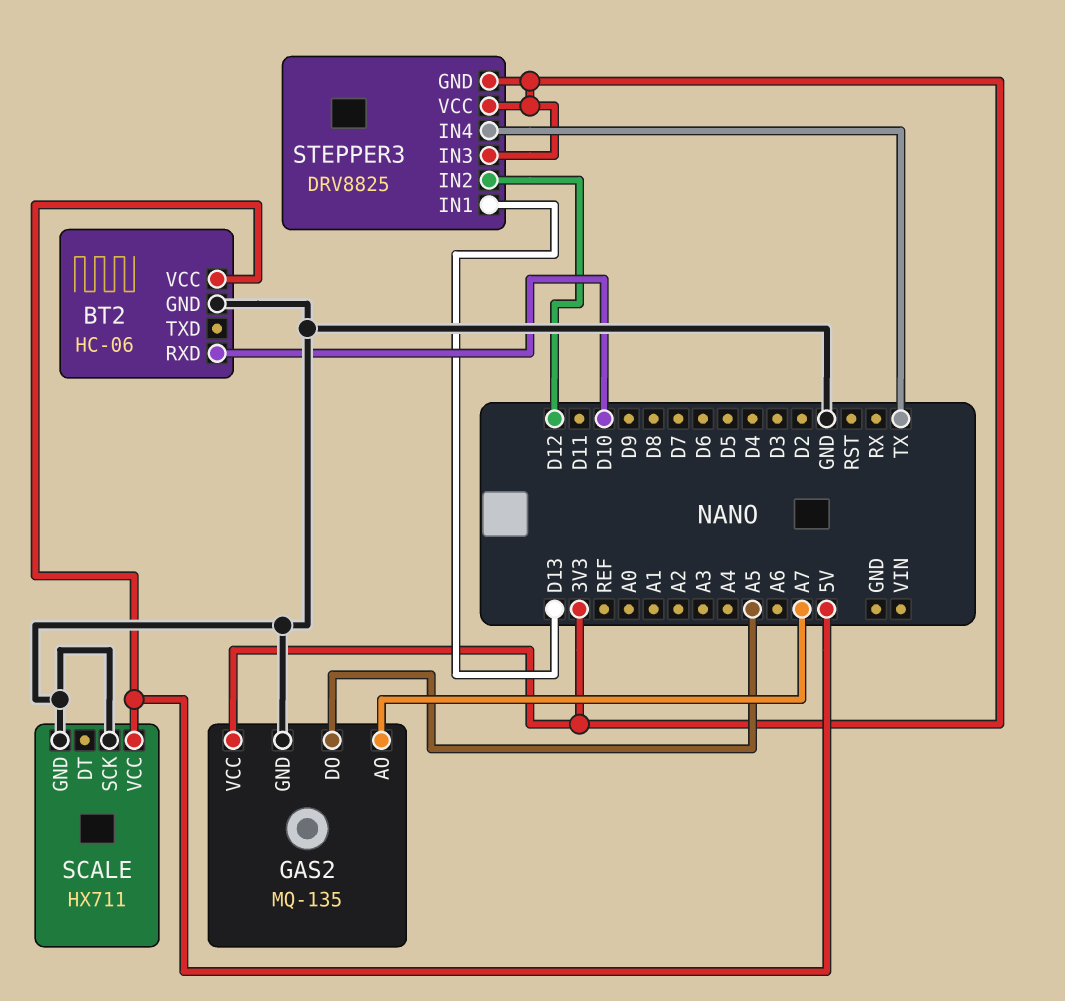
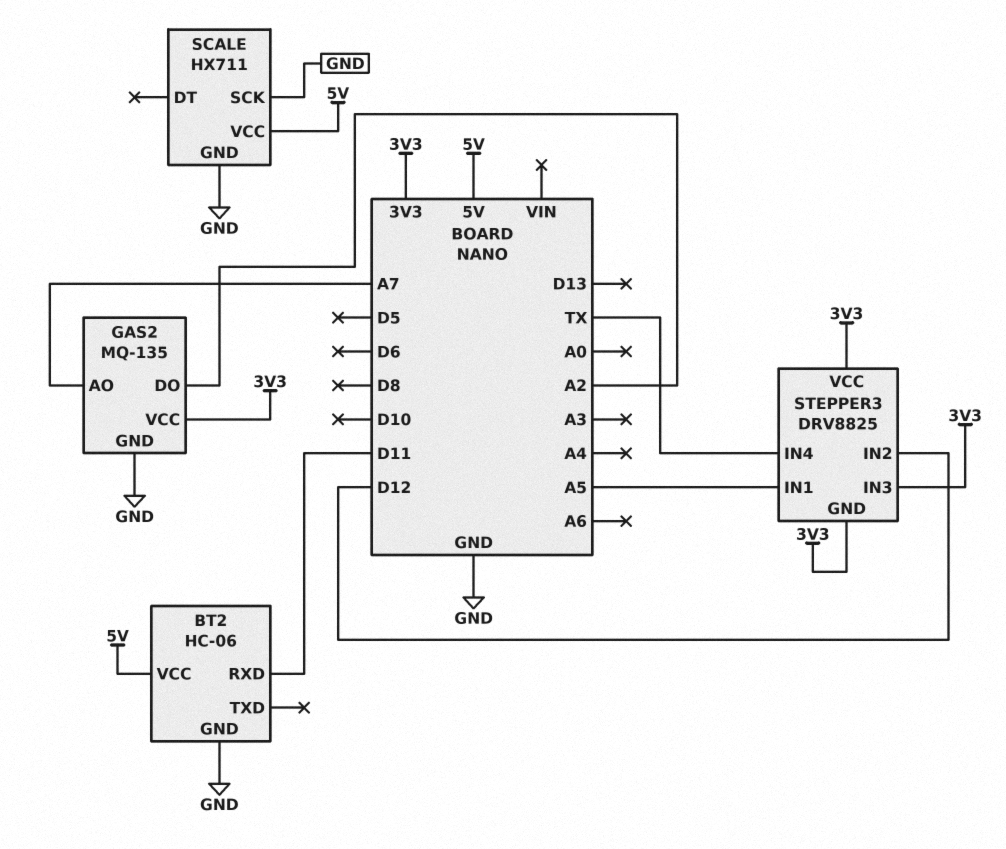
BT2 pin RXD: D10 -> D11
GAS2 pin DO: A5 -> A2
STEPPER3 pin IN1: D13 -> A5

